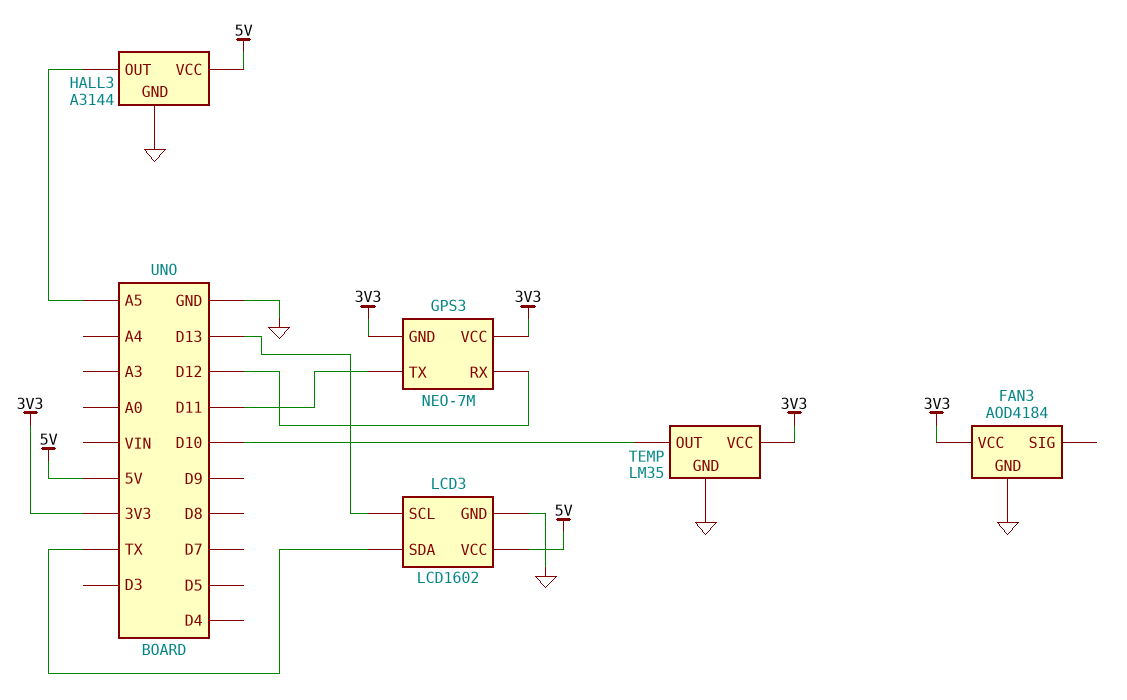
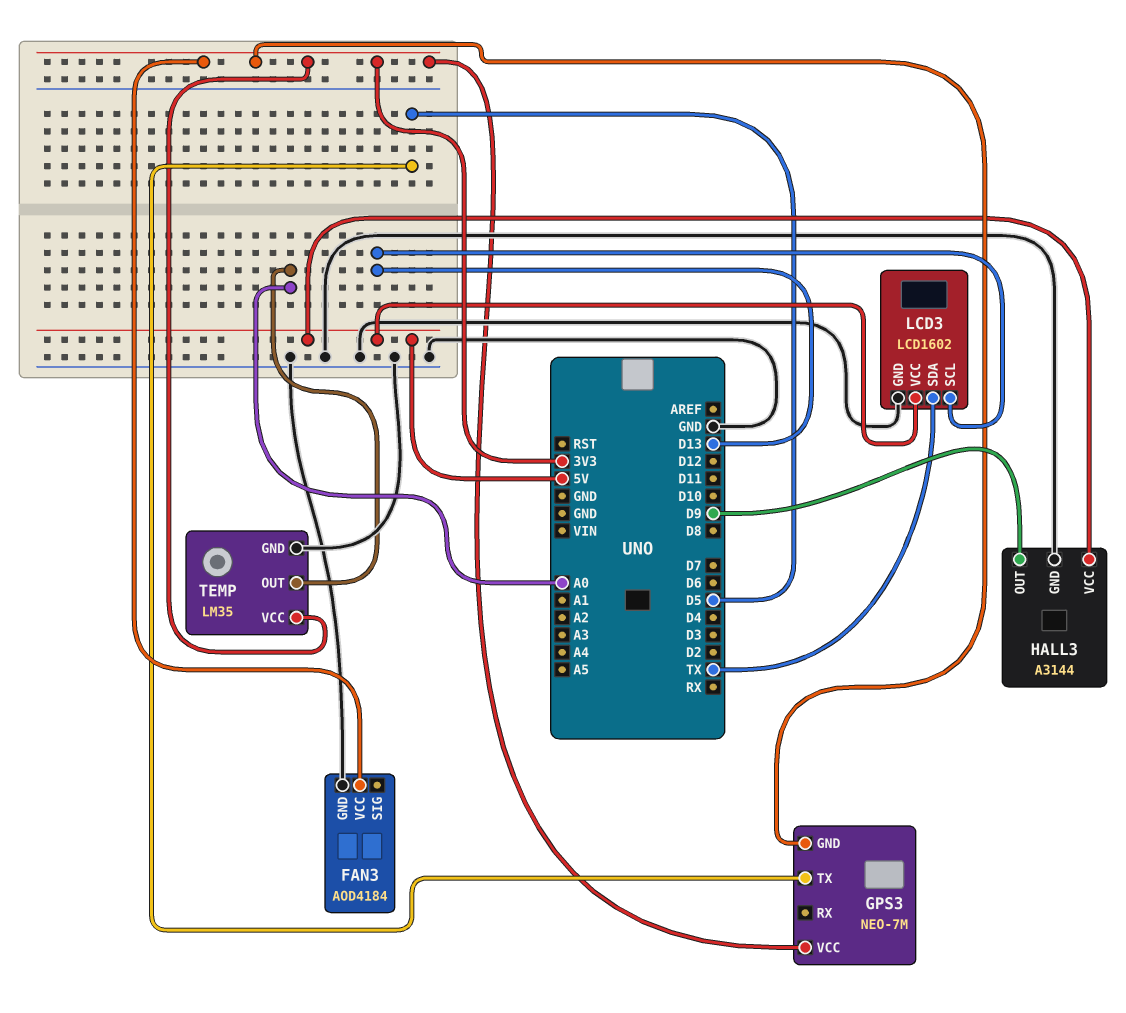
GPS3 pin RX: D12 -> none
GPS3 pin TX: D11 -> D5
HALL3 pin OUT: A5 -> D9
TEMP pin OUT: D10 -> A0

